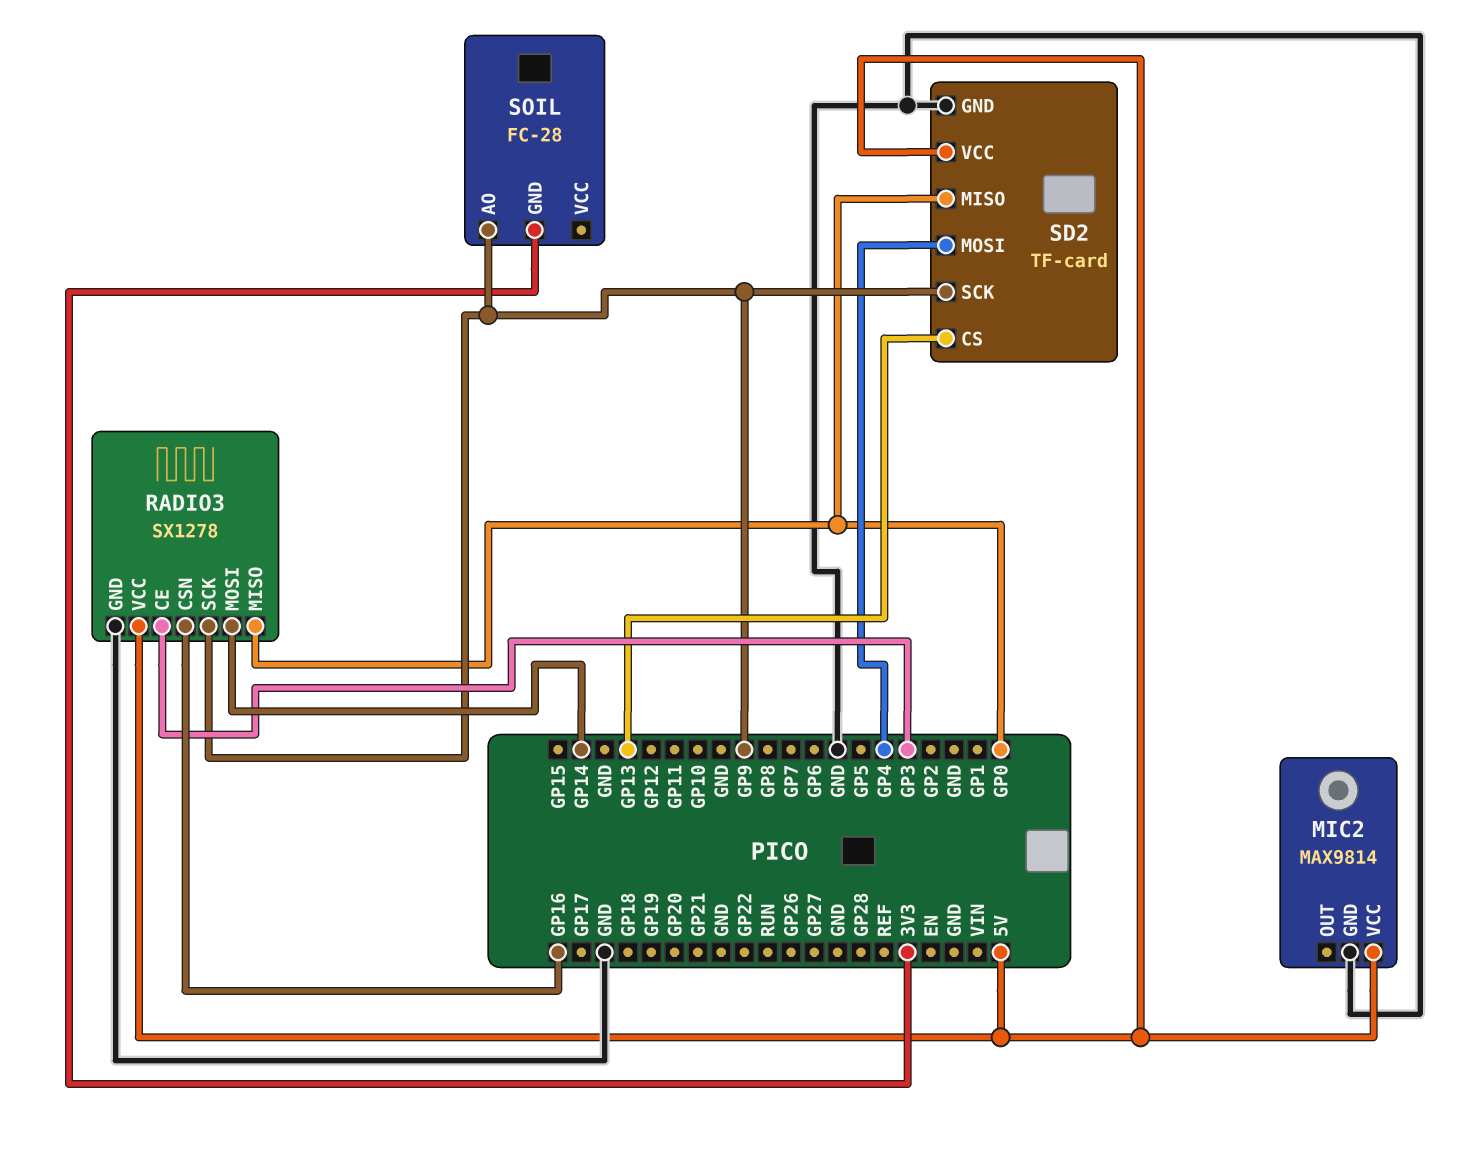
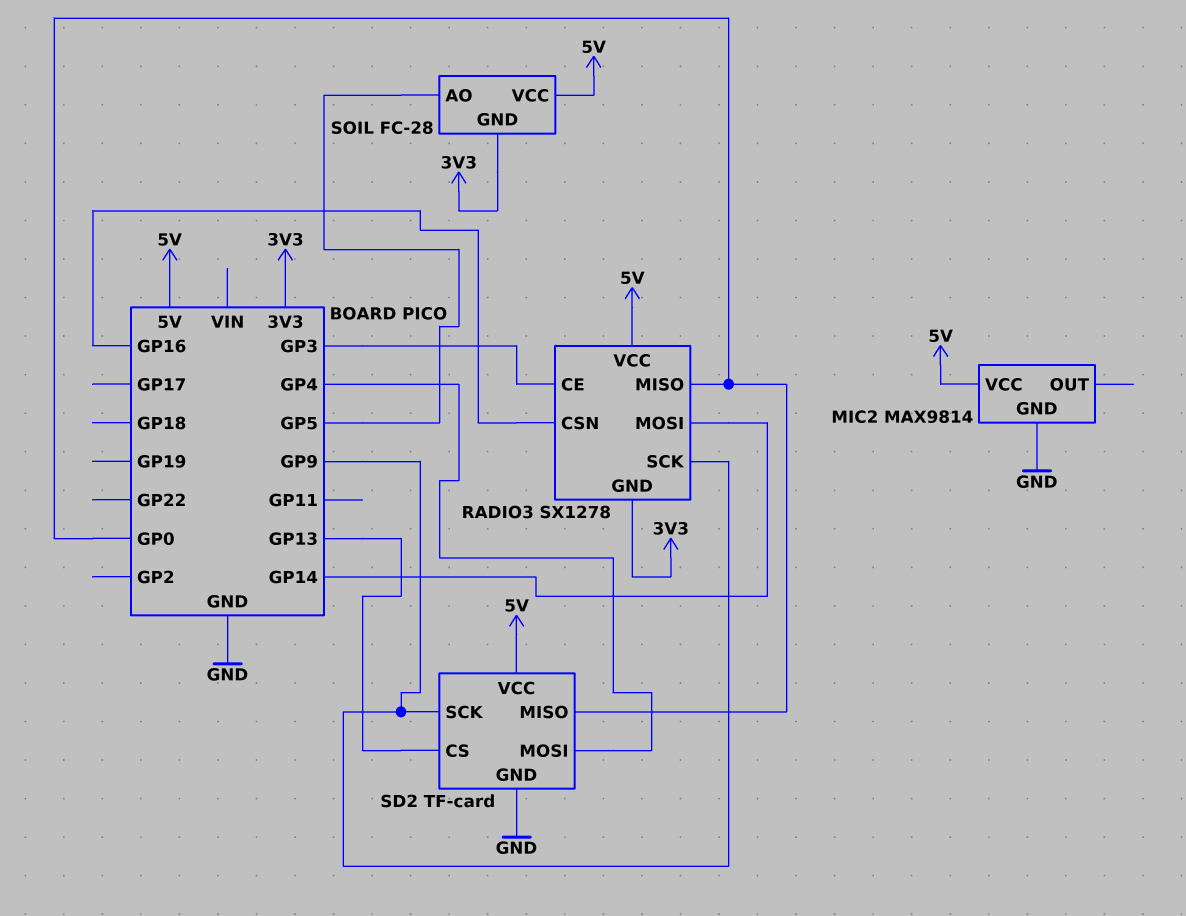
RADIO3 pin GND: GND -> 3V3
SOIL pin AO: GP9 -> GP5
SOIL pin VCC: none -> 5V

